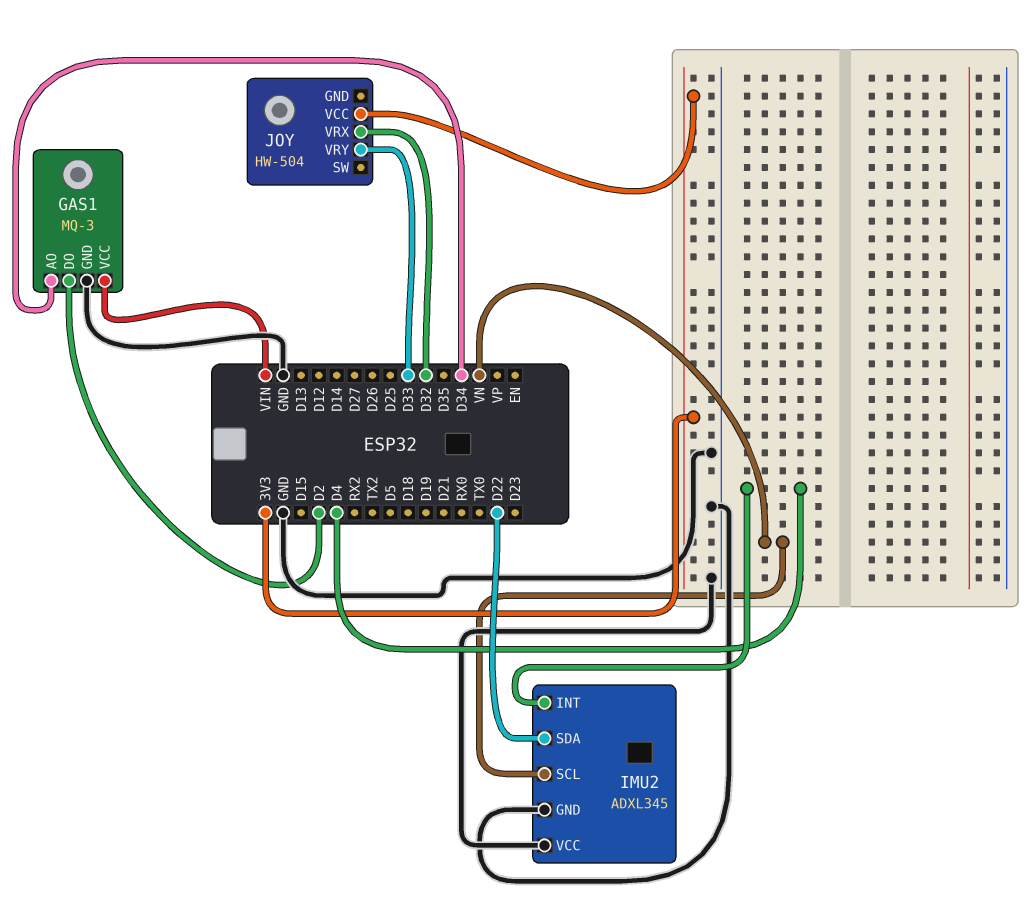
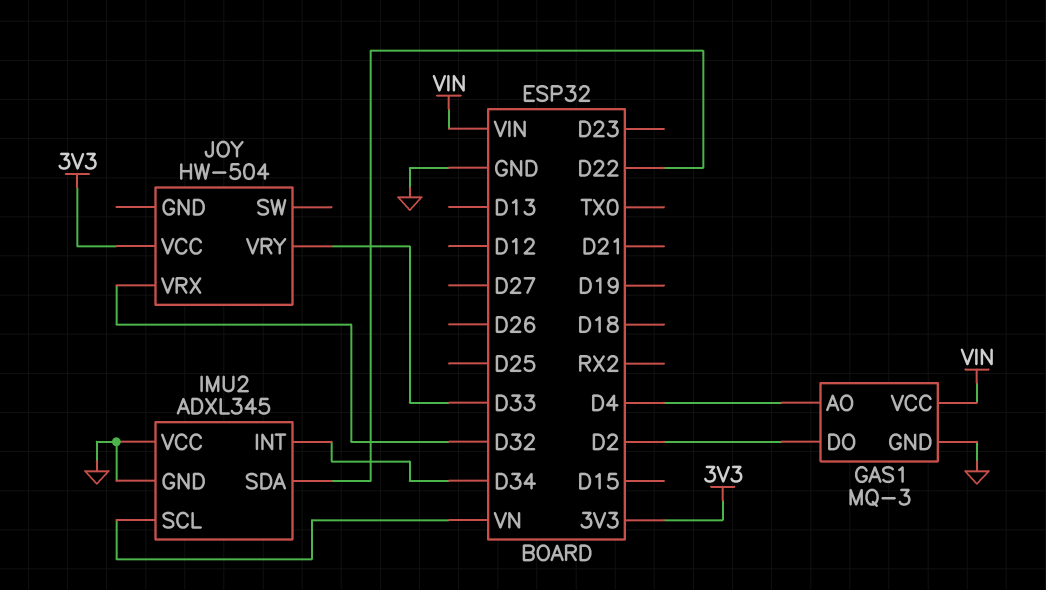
GAS1 pin AO: D34 -> D4
IMU2 pin INT: D4 -> D34

